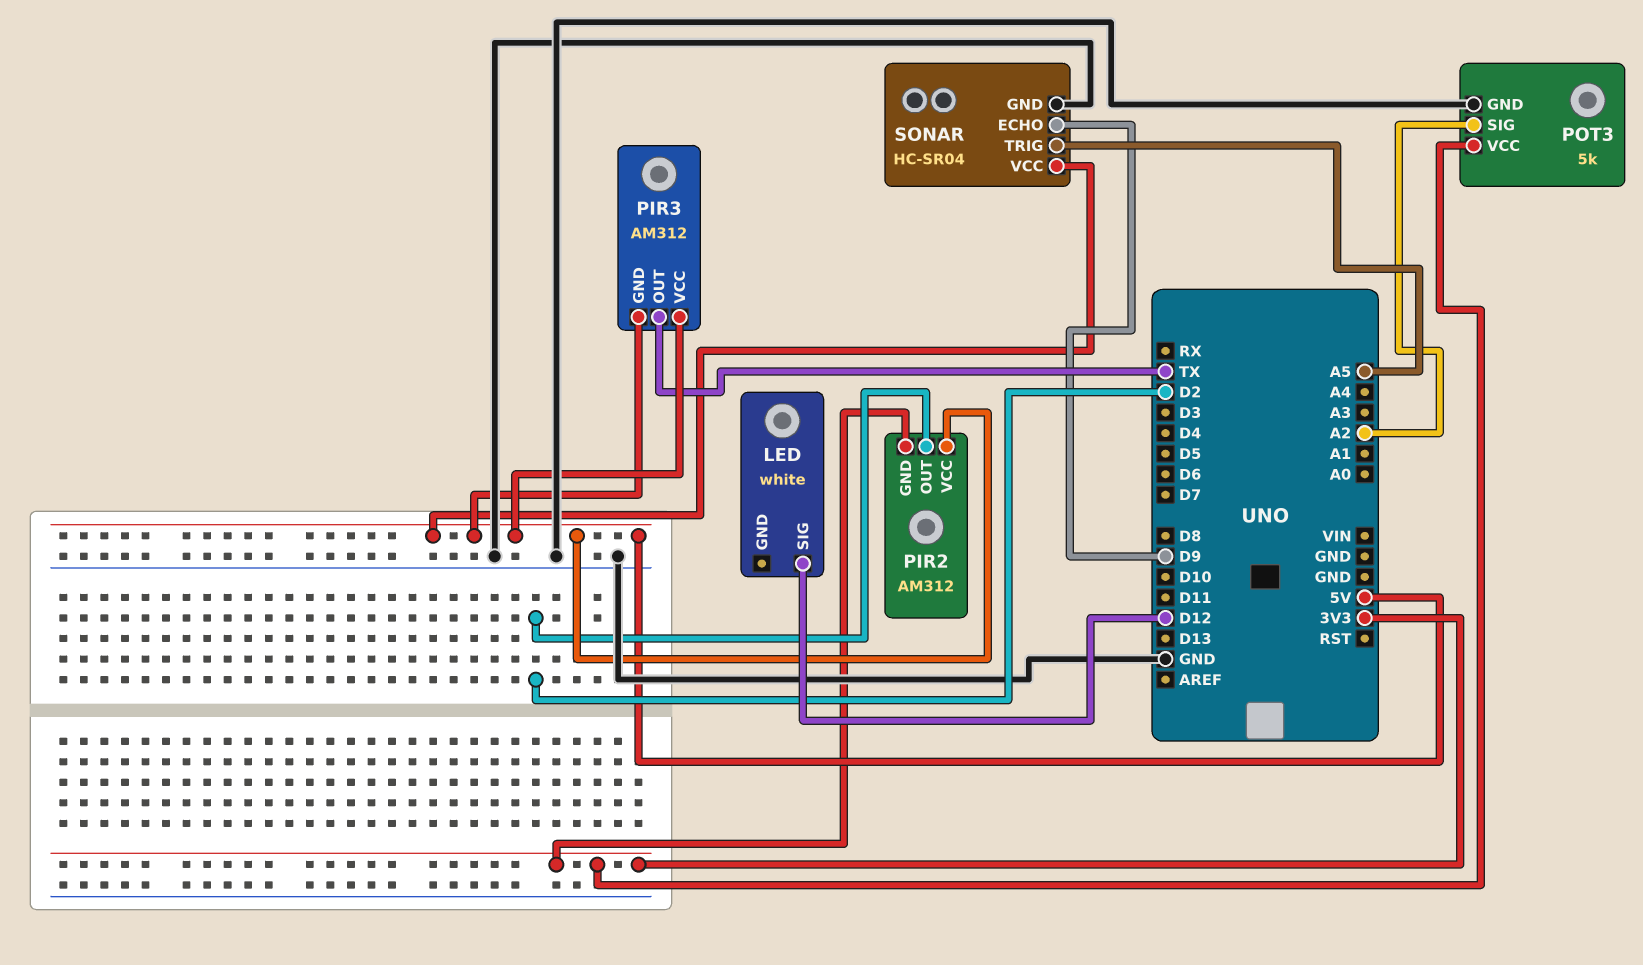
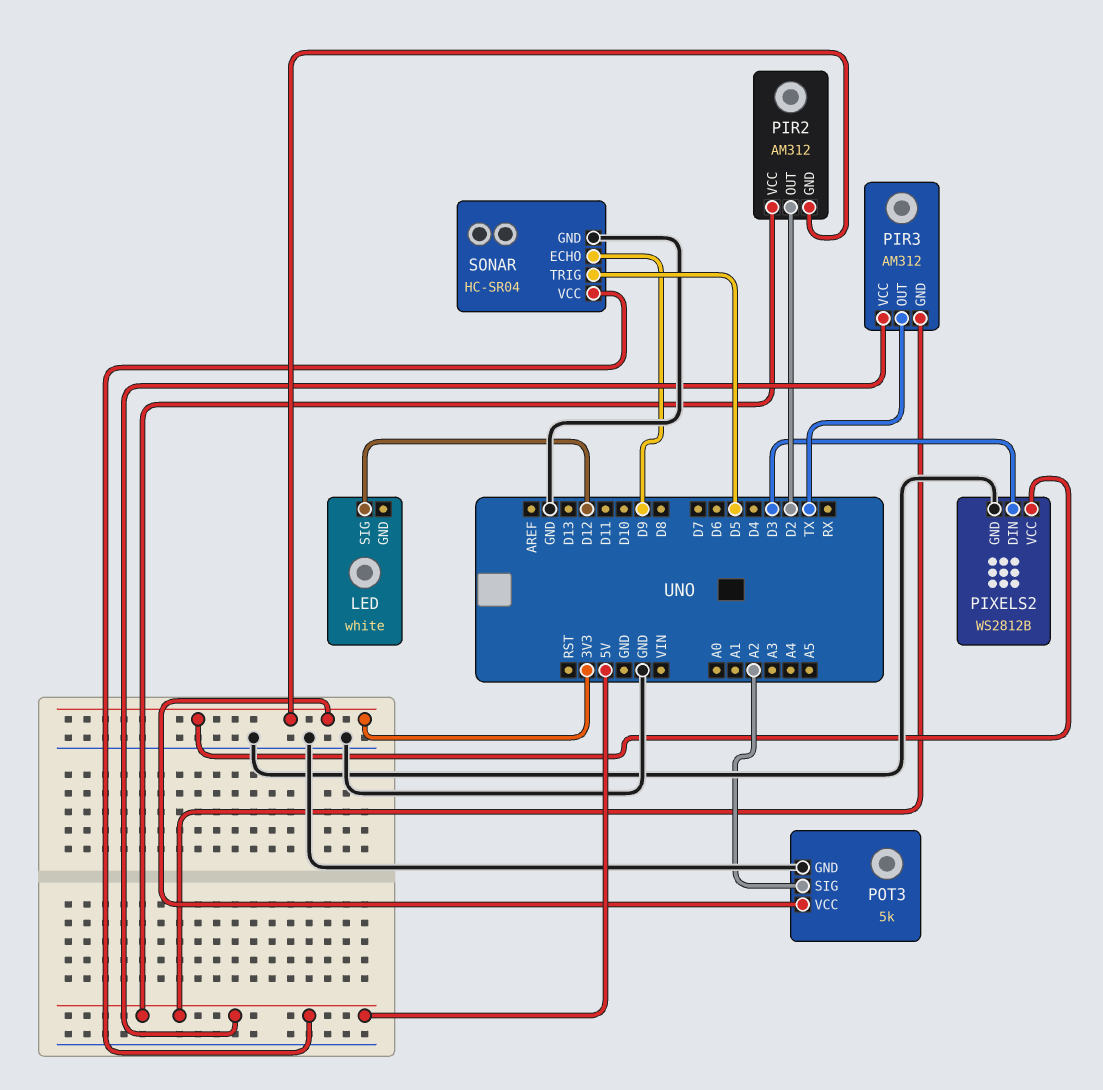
PIXELS2: none -> WS2812B
PIXELS2 pin DIN: none -> D3
PIXELS2 pin GND: none -> GND
PIXELS2 pin VCC: none -> 3V3
SONAR pin TRIG: A5 -> D5

